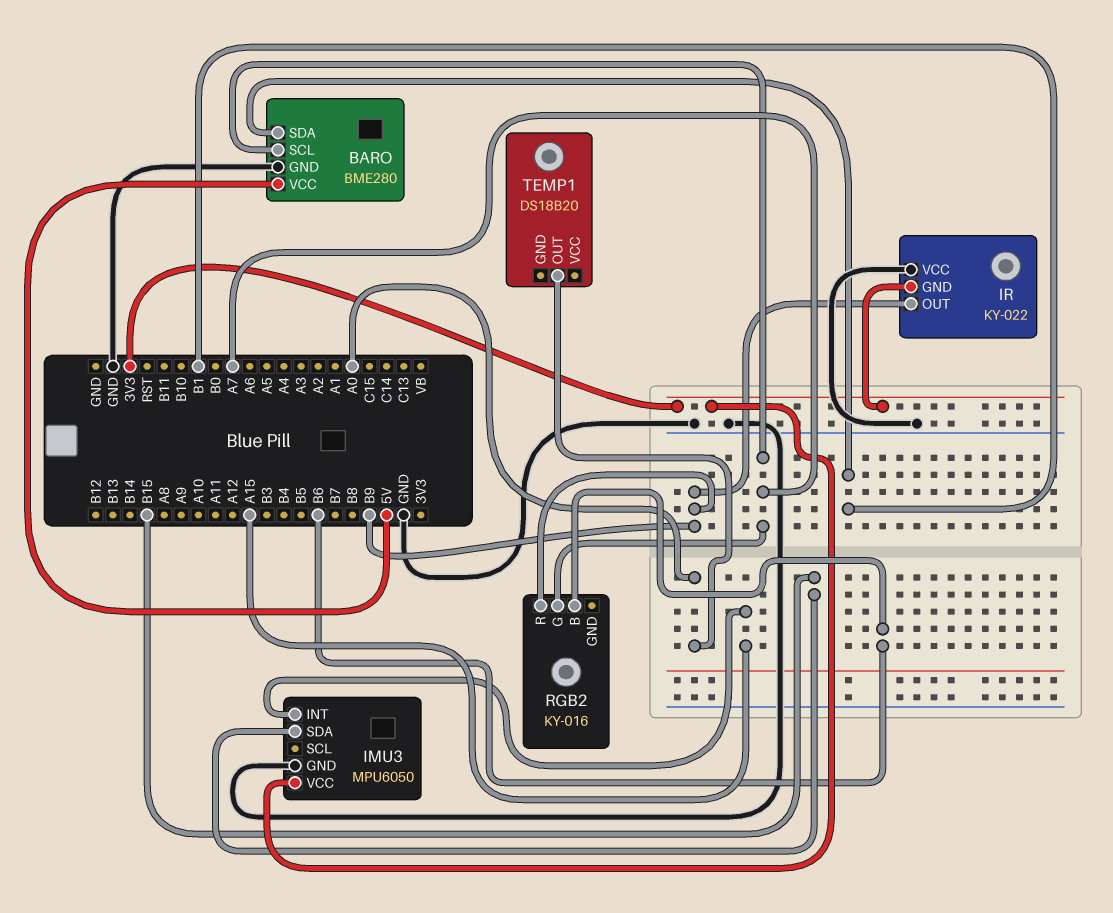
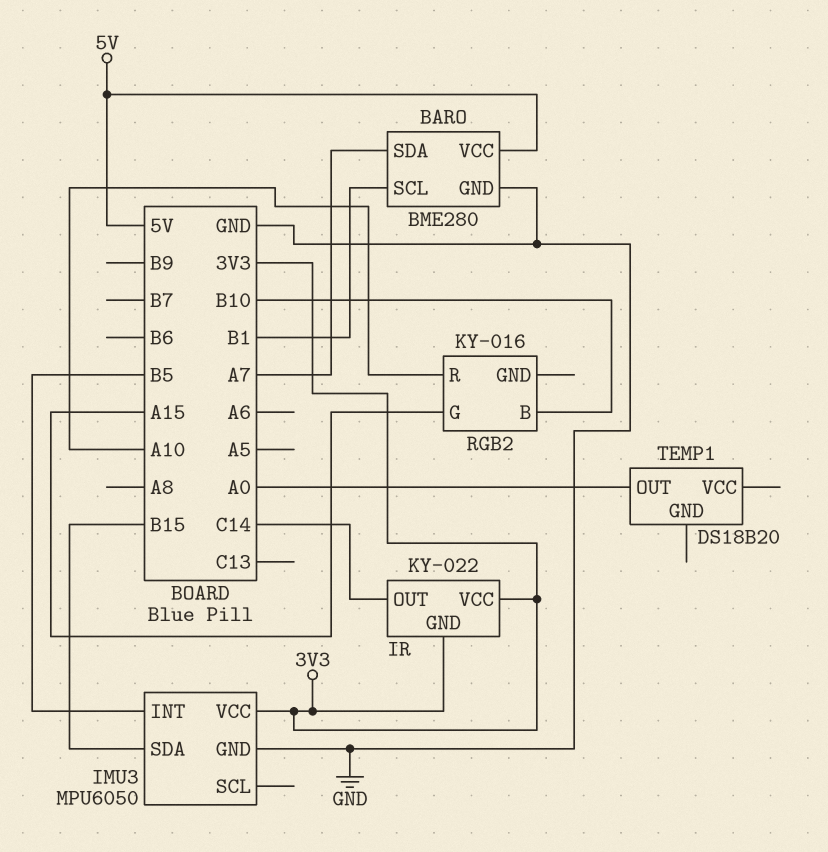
BARO pin SCL: A7 -> B1
BARO pin SDA: B1 -> A7
IMU3 pin INT: A15 -> B5
IR pin OUT: B9 -> C14
IR pin VCC: GND -> 3V3
RGB2 pin B: B6 -> B10
RGB2 pin G: A7 -> A15
RGB2 pin R: B9 -> A10

